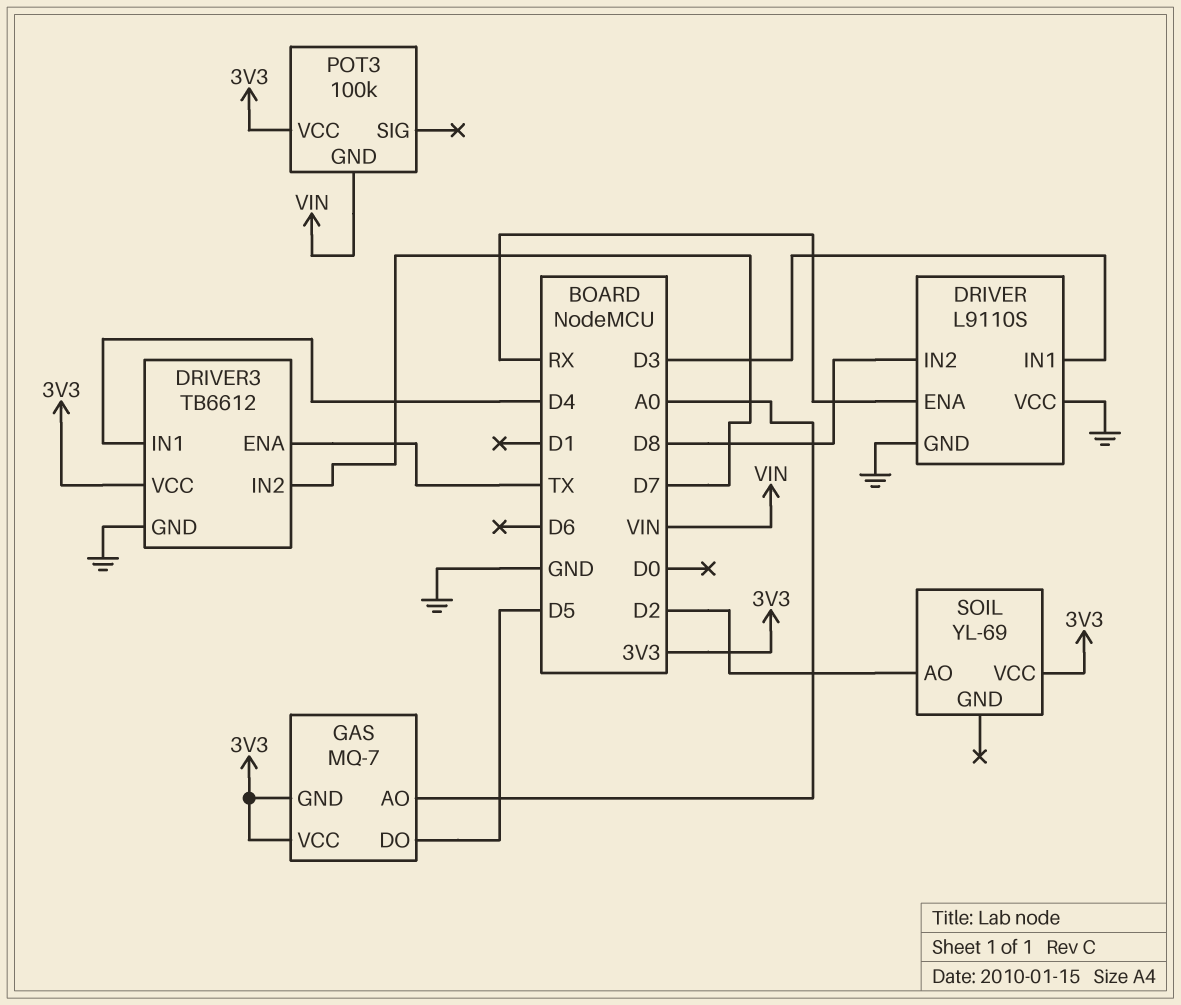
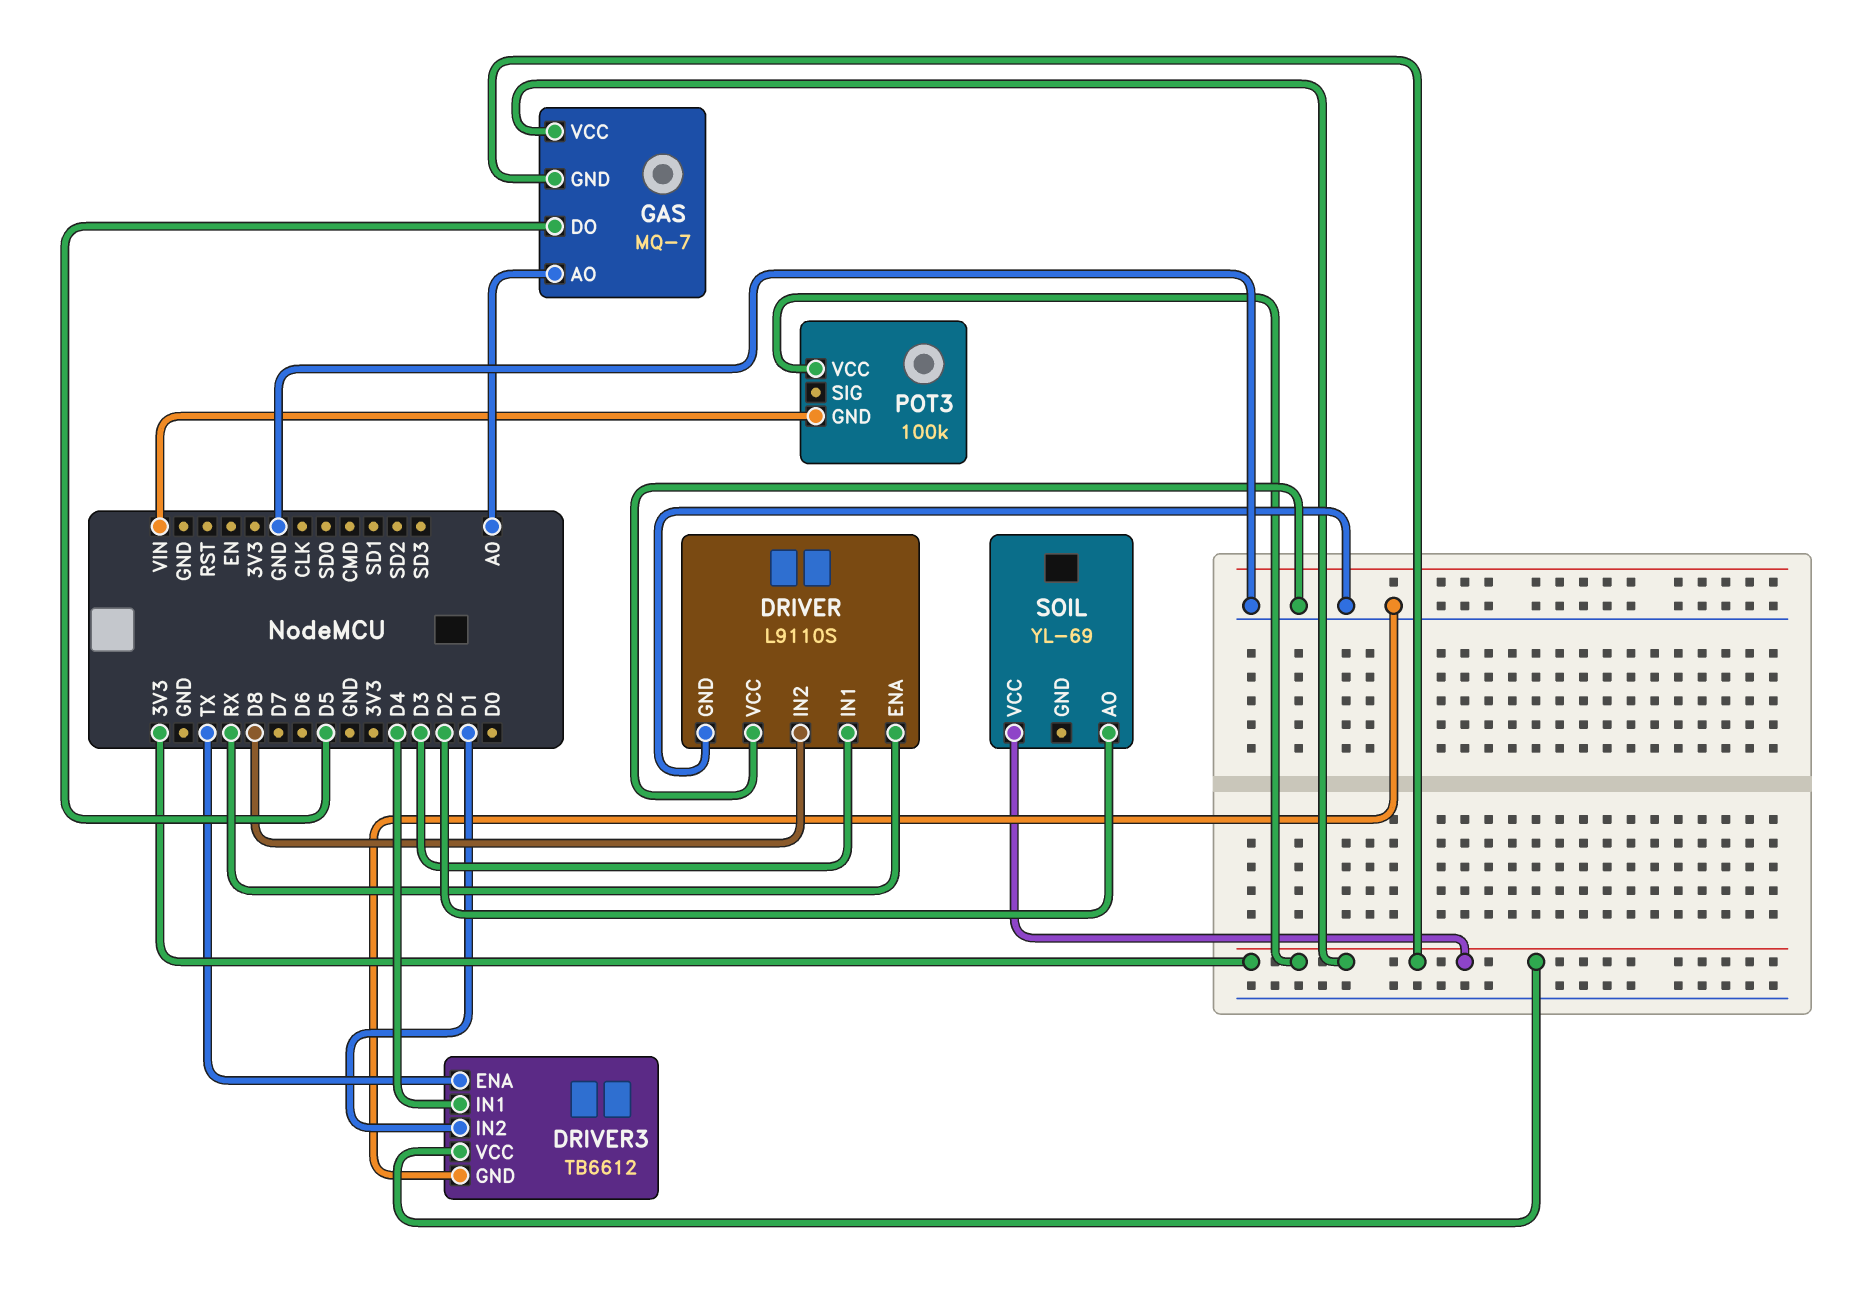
DRIVER3 pin IN2: D7 -> D1

